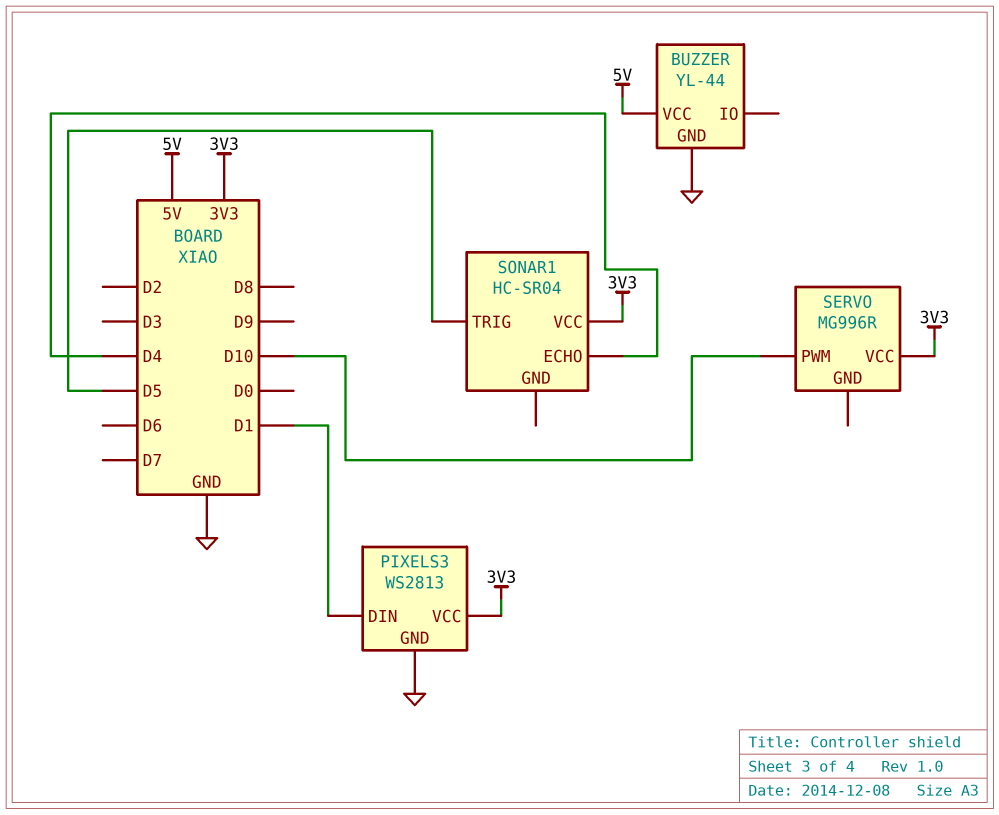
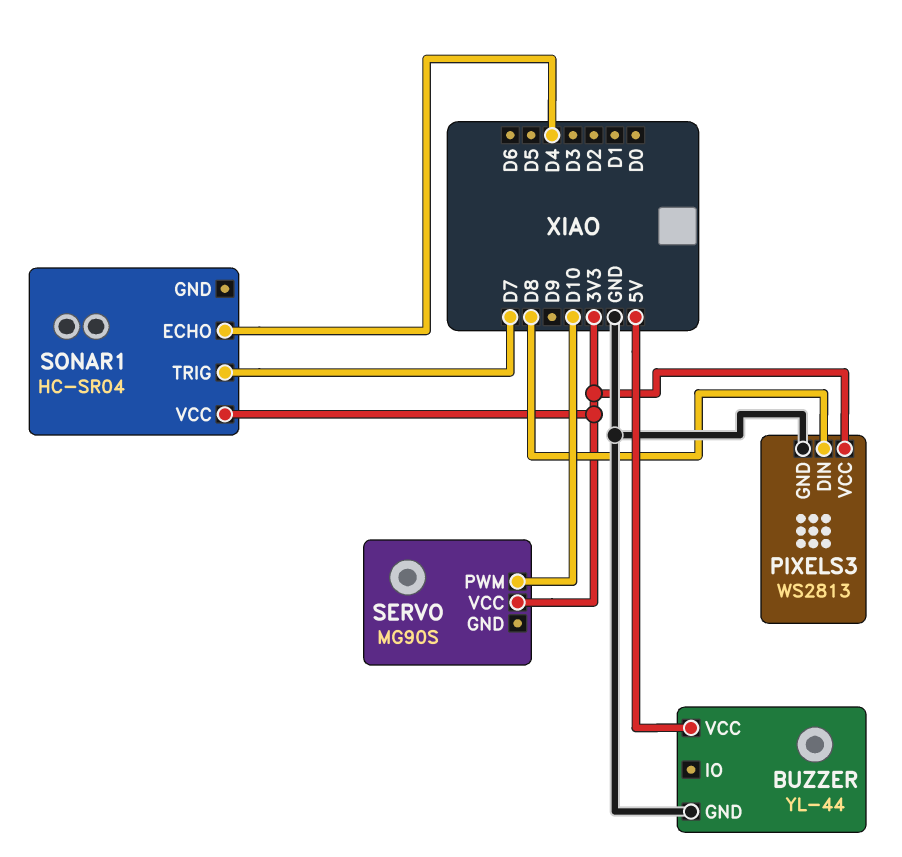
PIXELS3 pin DIN: D1 -> D8
SERVO: MG996R -> MG90S
SONAR1 pin TRIG: D5 -> D7

